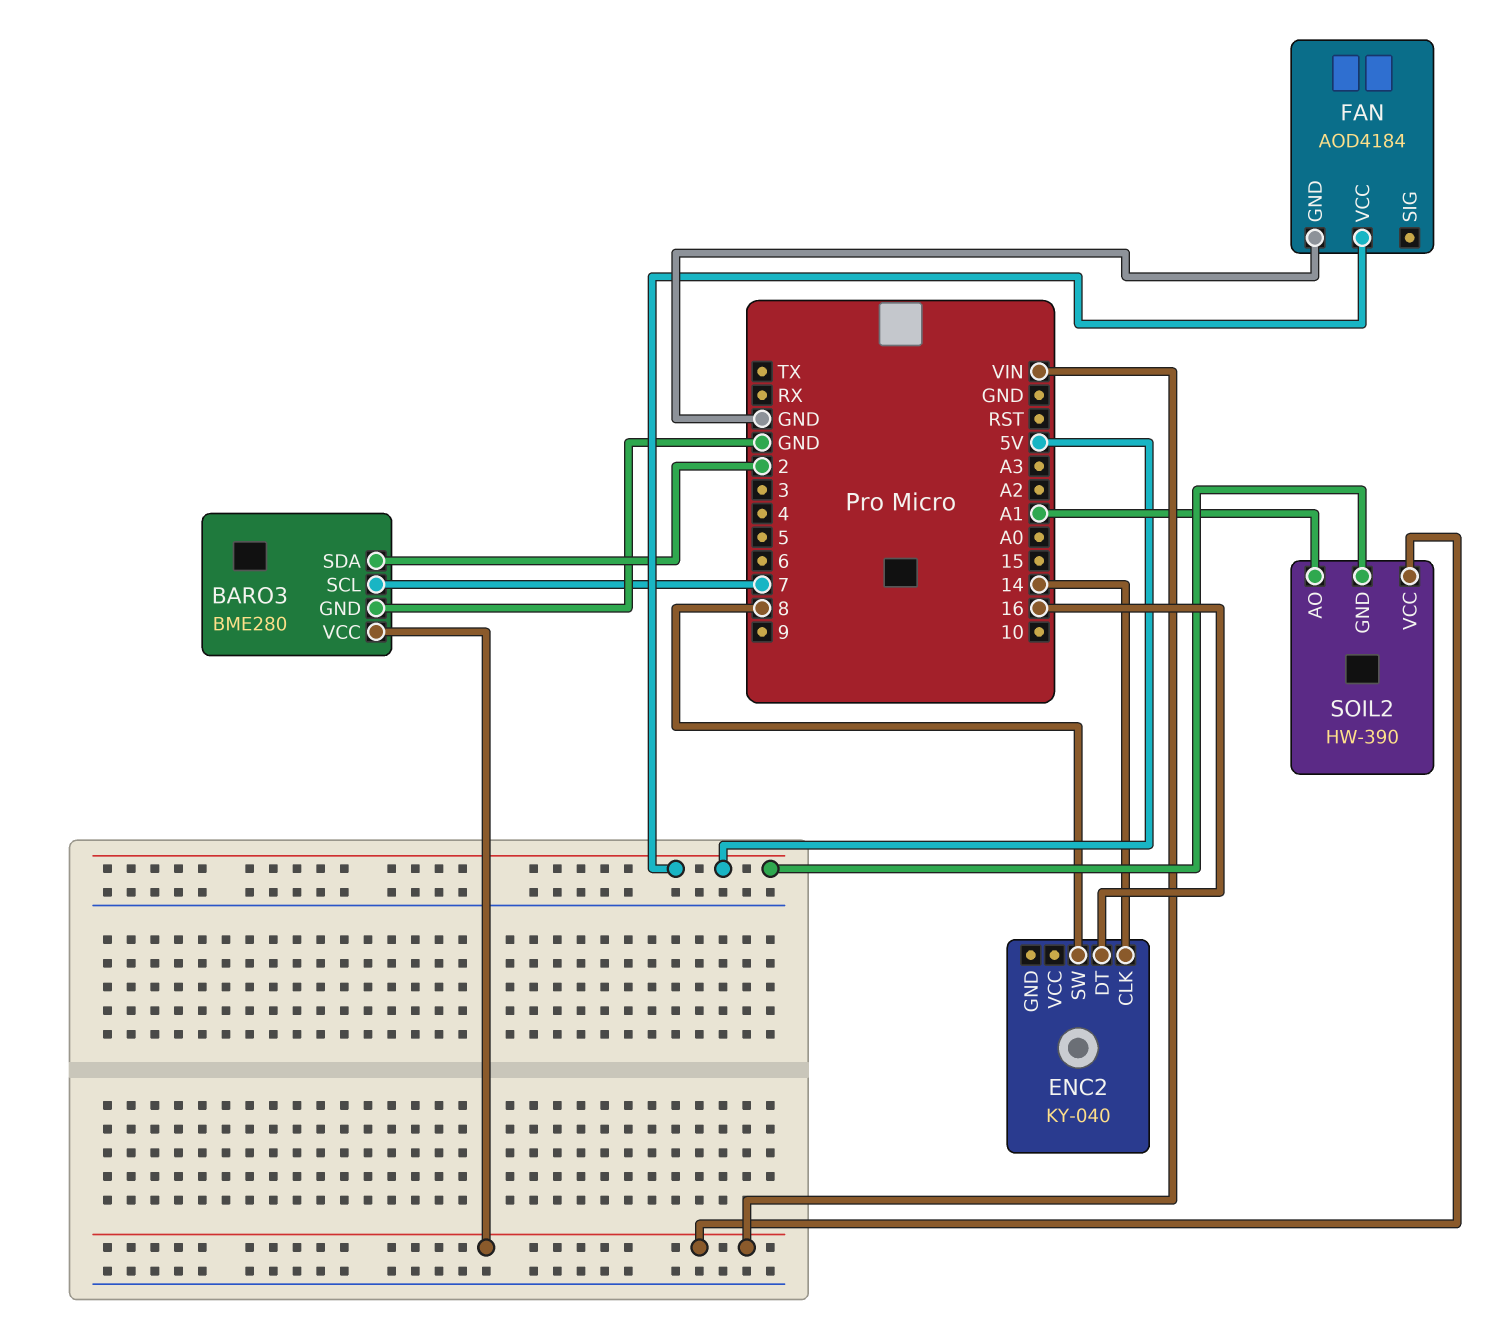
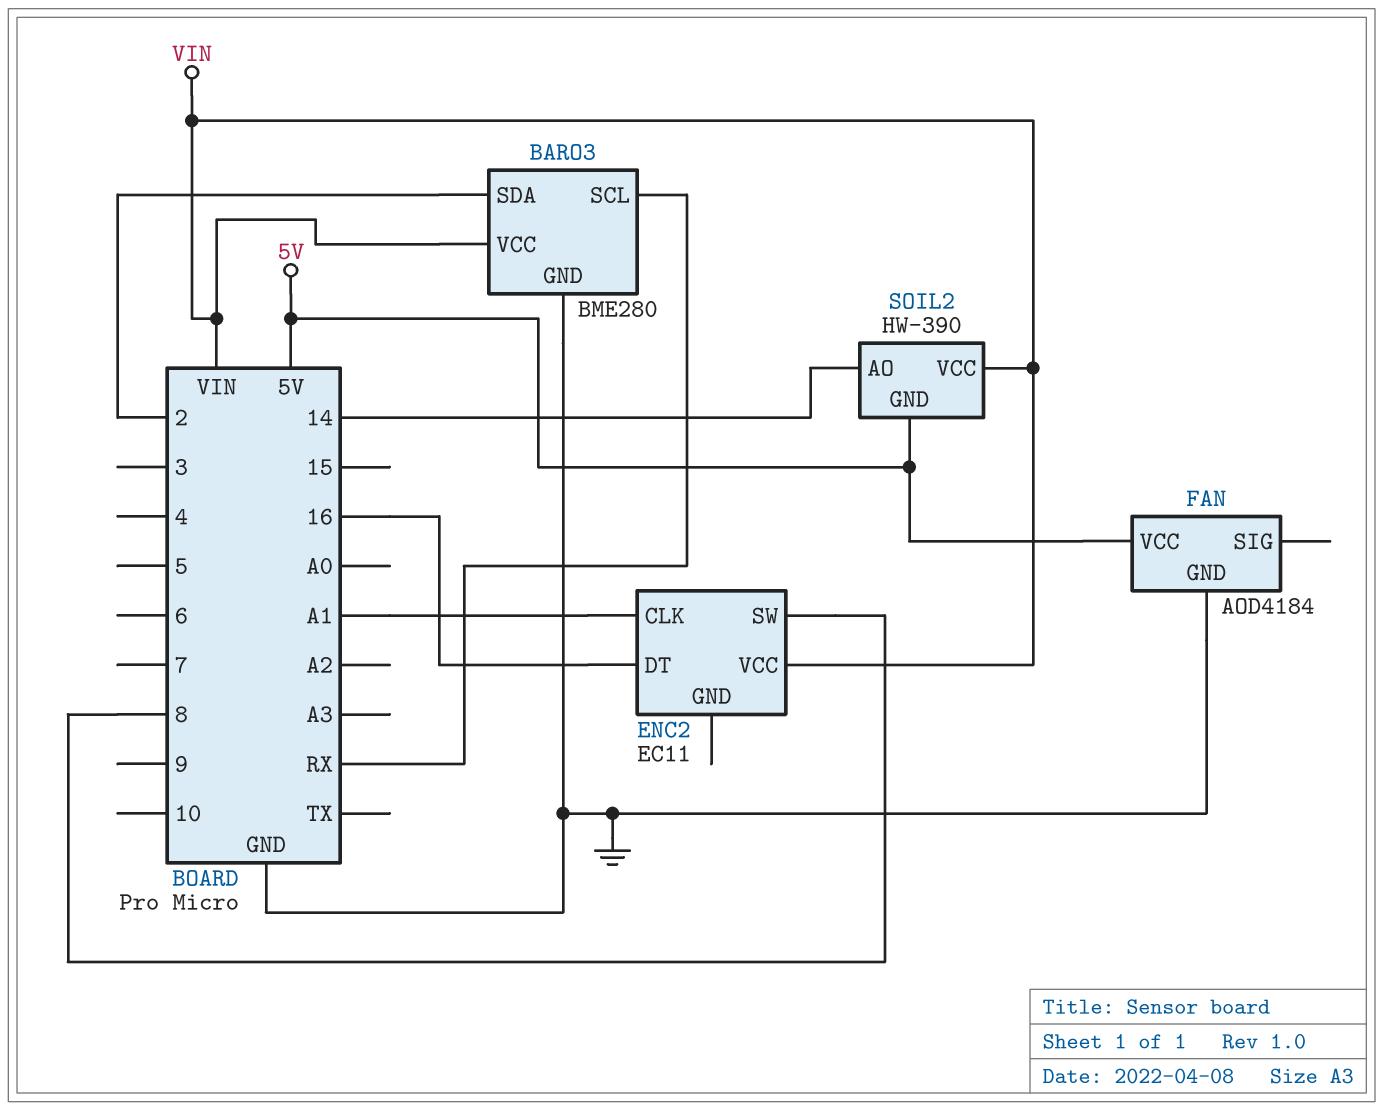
BARO3 pin SCL: 7 -> RX
ENC2: KY-040 -> EC11
ENC2 pin CLK: 14 -> A1
ENC2 pin VCC: none -> VIN
SOIL2 pin AO: A1 -> 14

